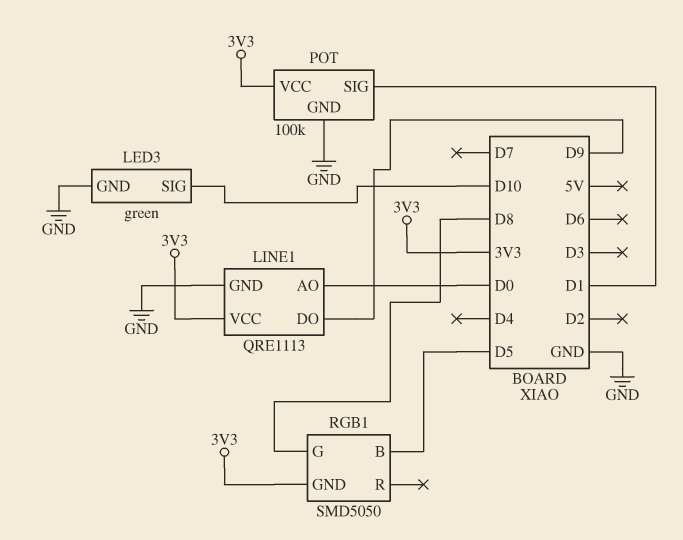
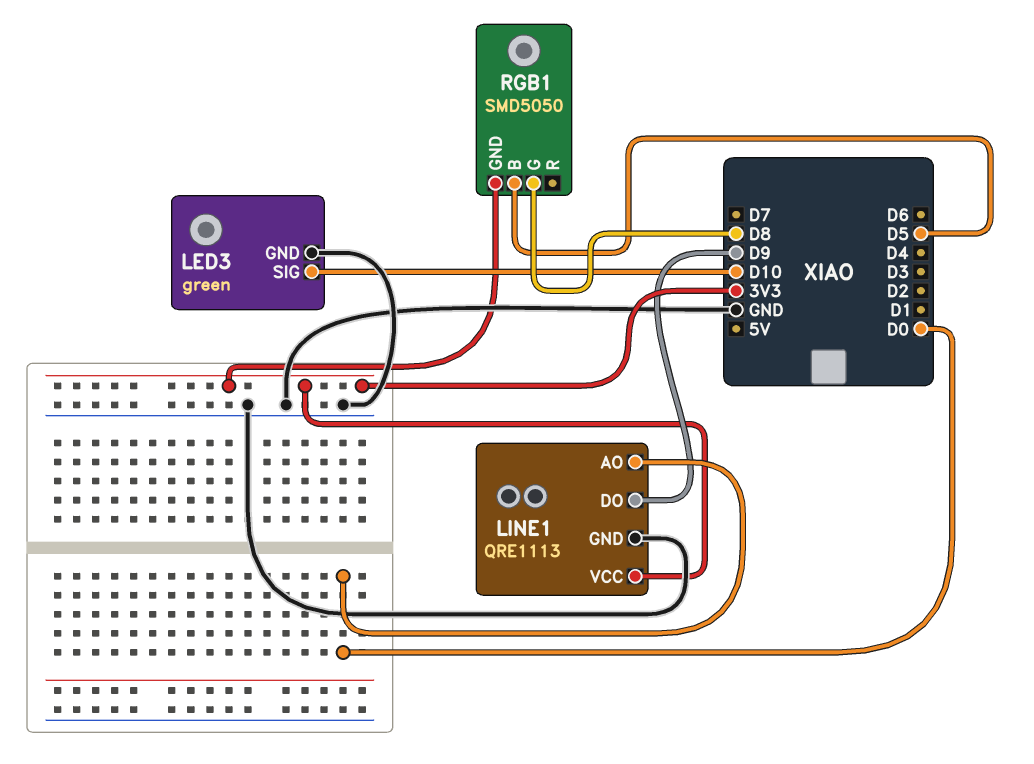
POT: 100k -> none
POT pin GND: GND -> none
POT pin SIG: D1 -> none
POT pin VCC: 3V3 -> none

